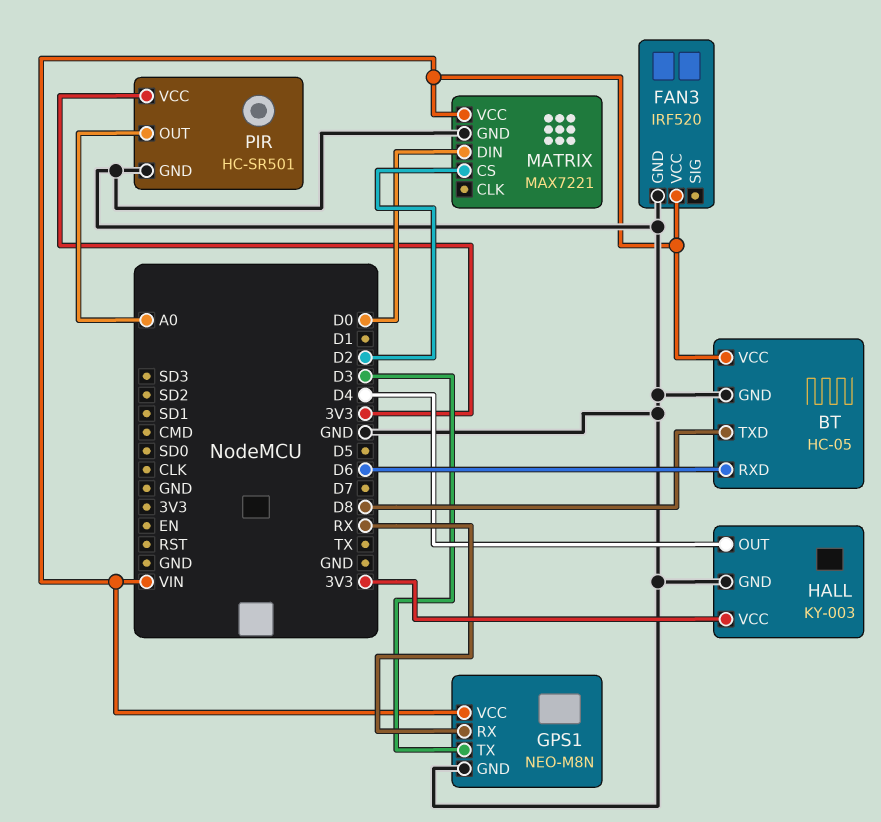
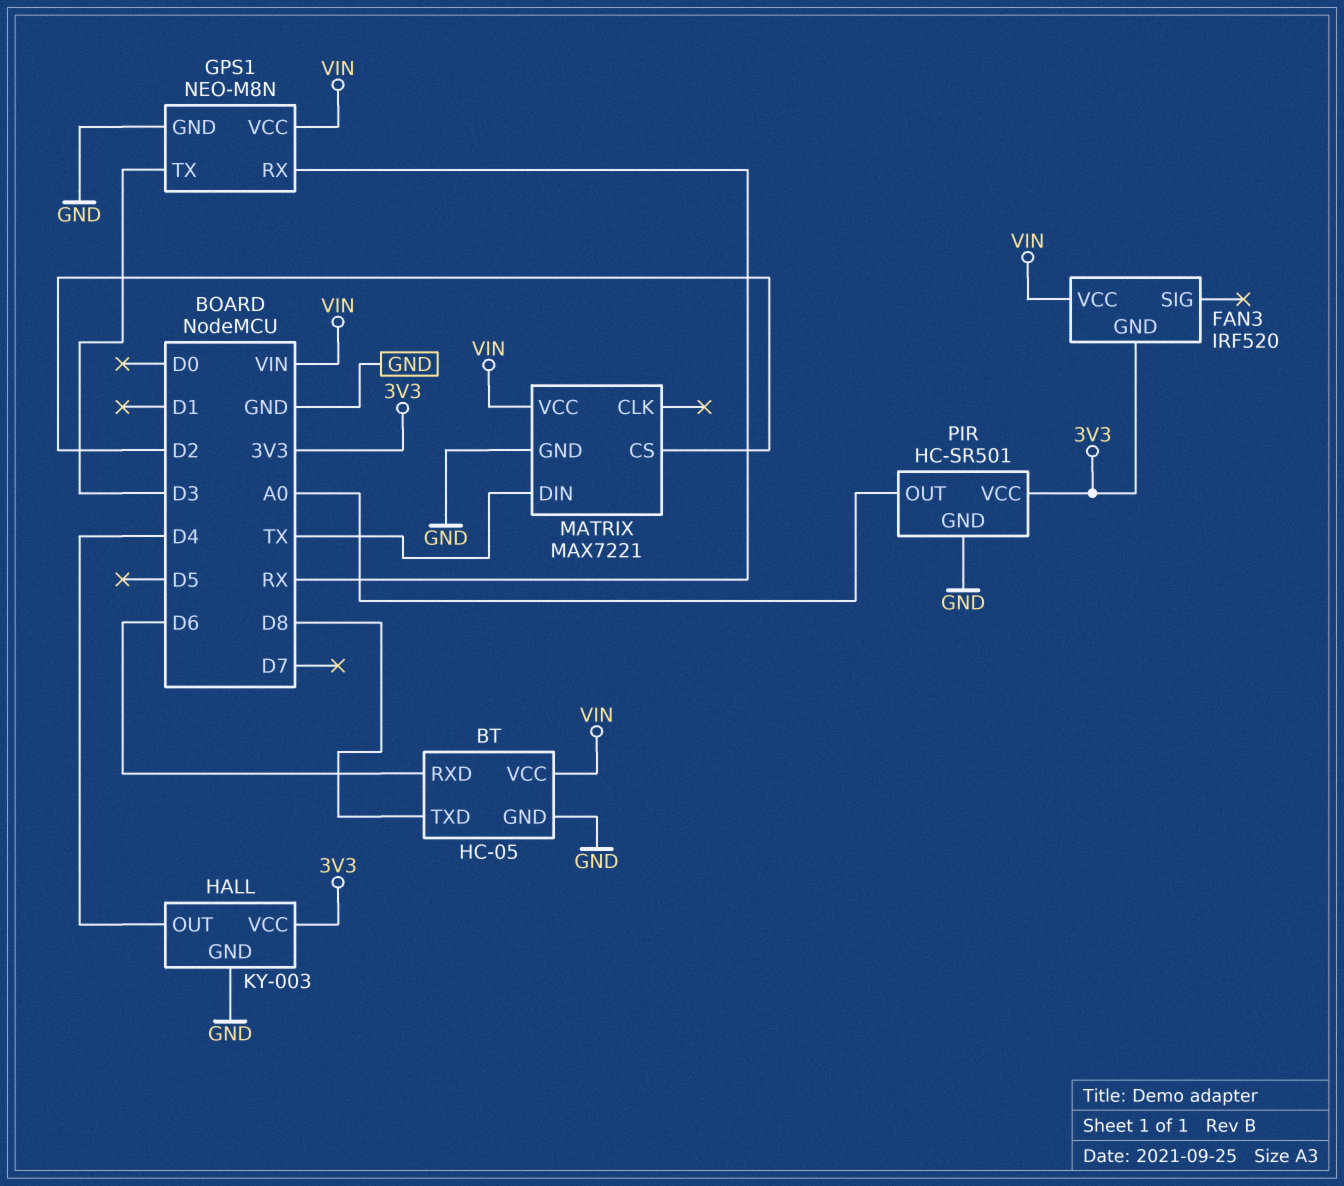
FAN3 pin GND: GND -> 3V3
MATRIX pin DIN: D0 -> TX

